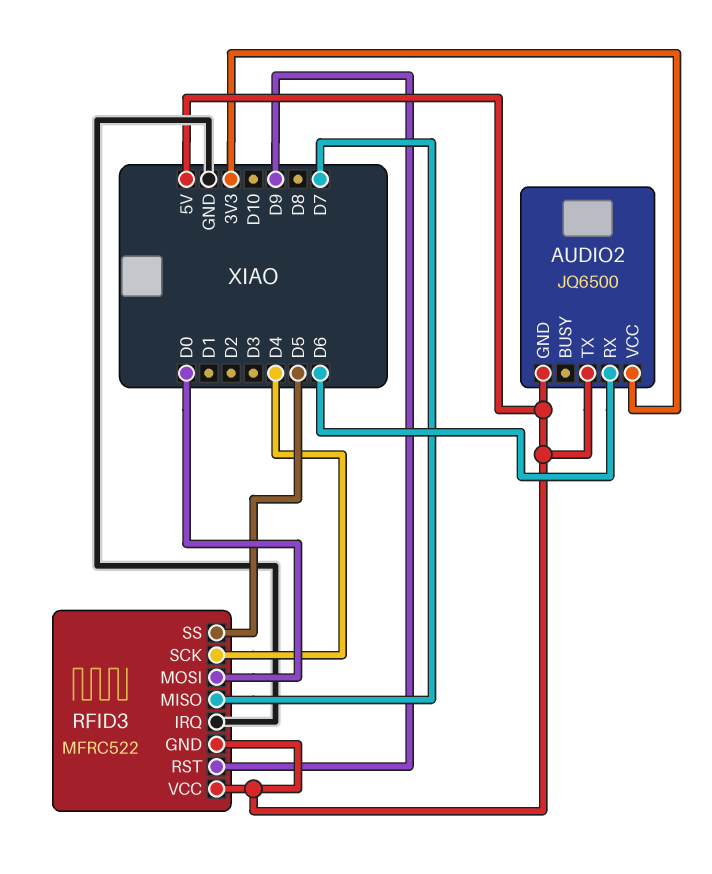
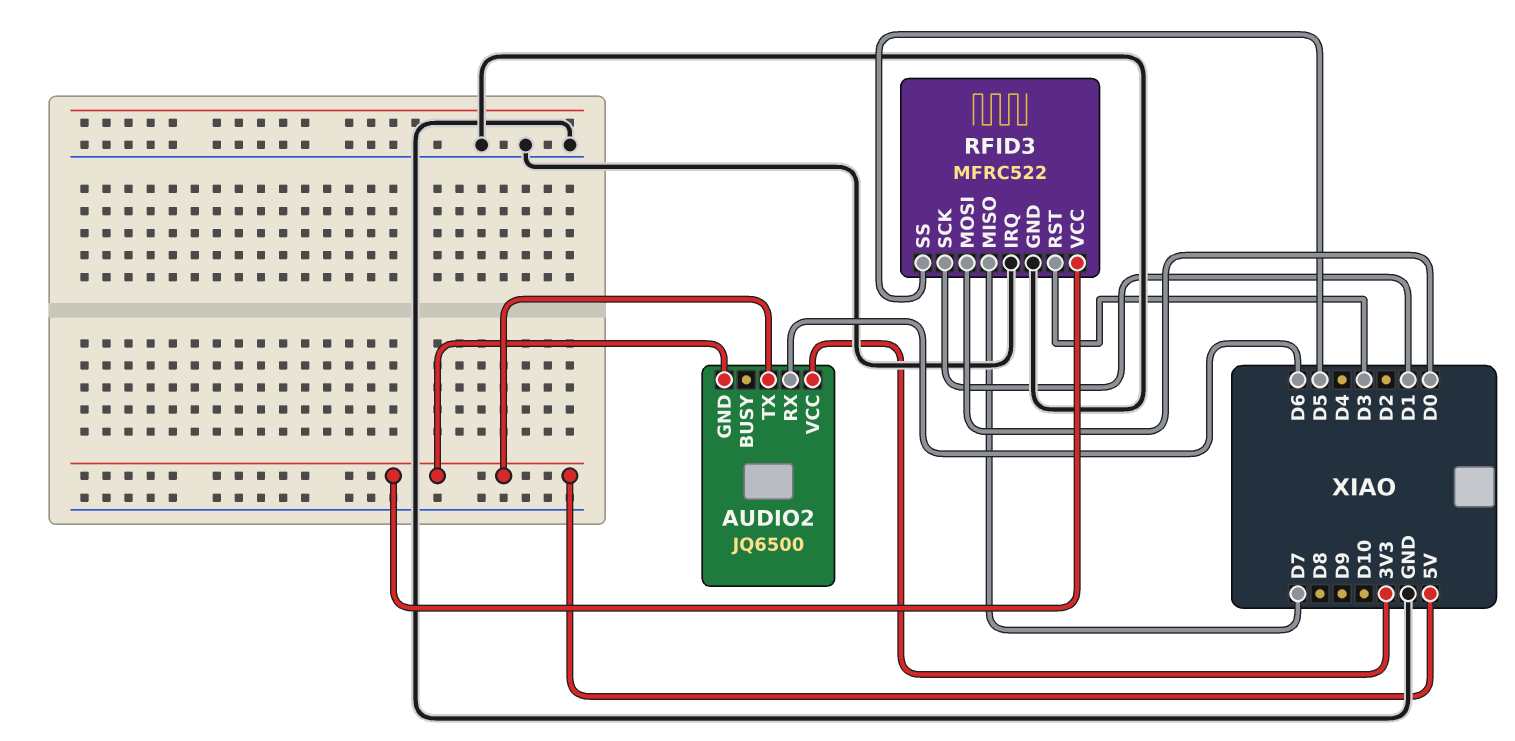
RFID3 pin GND: 5V -> GND
RFID3 pin RST: D9 -> D3
RFID3 pin SCK: D4 -> D1

